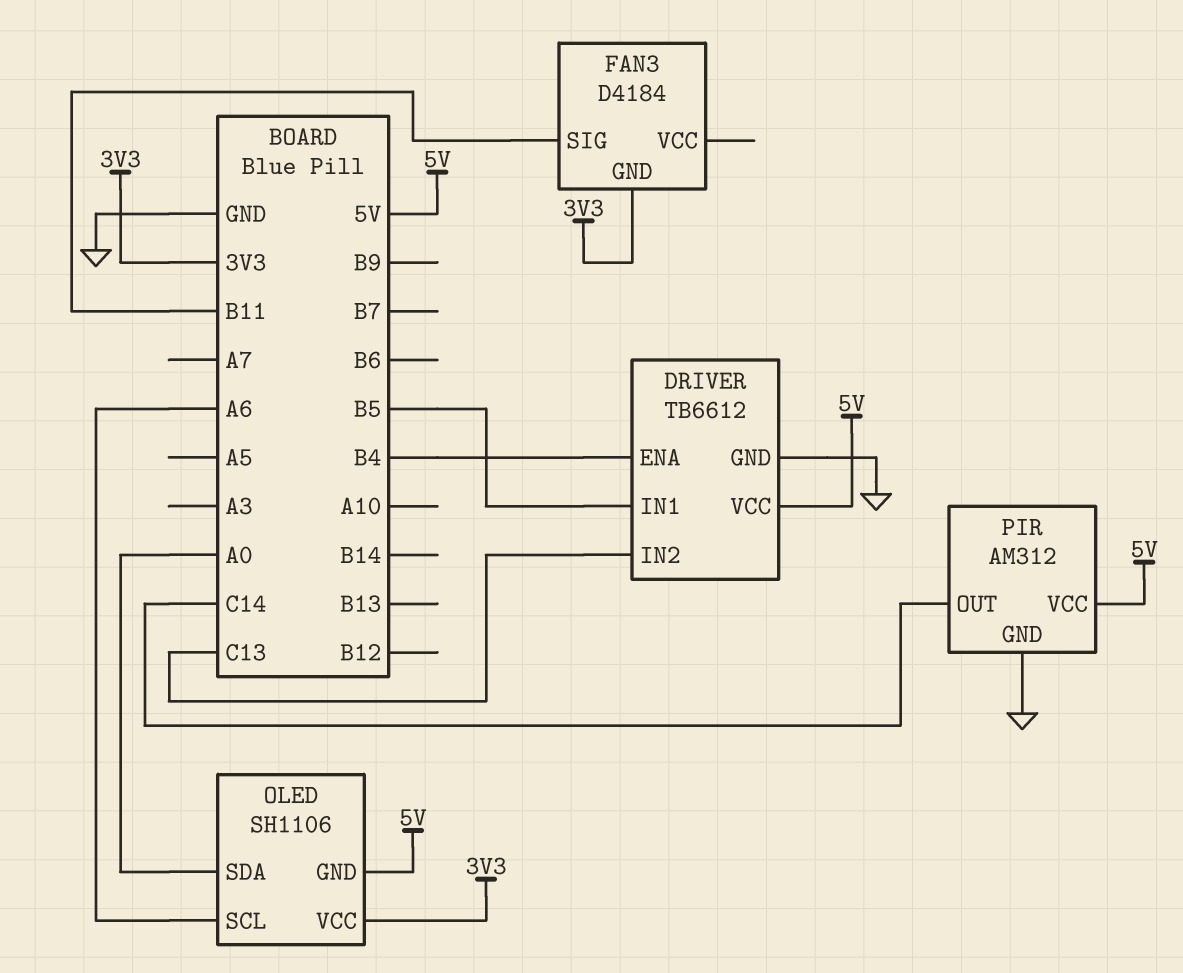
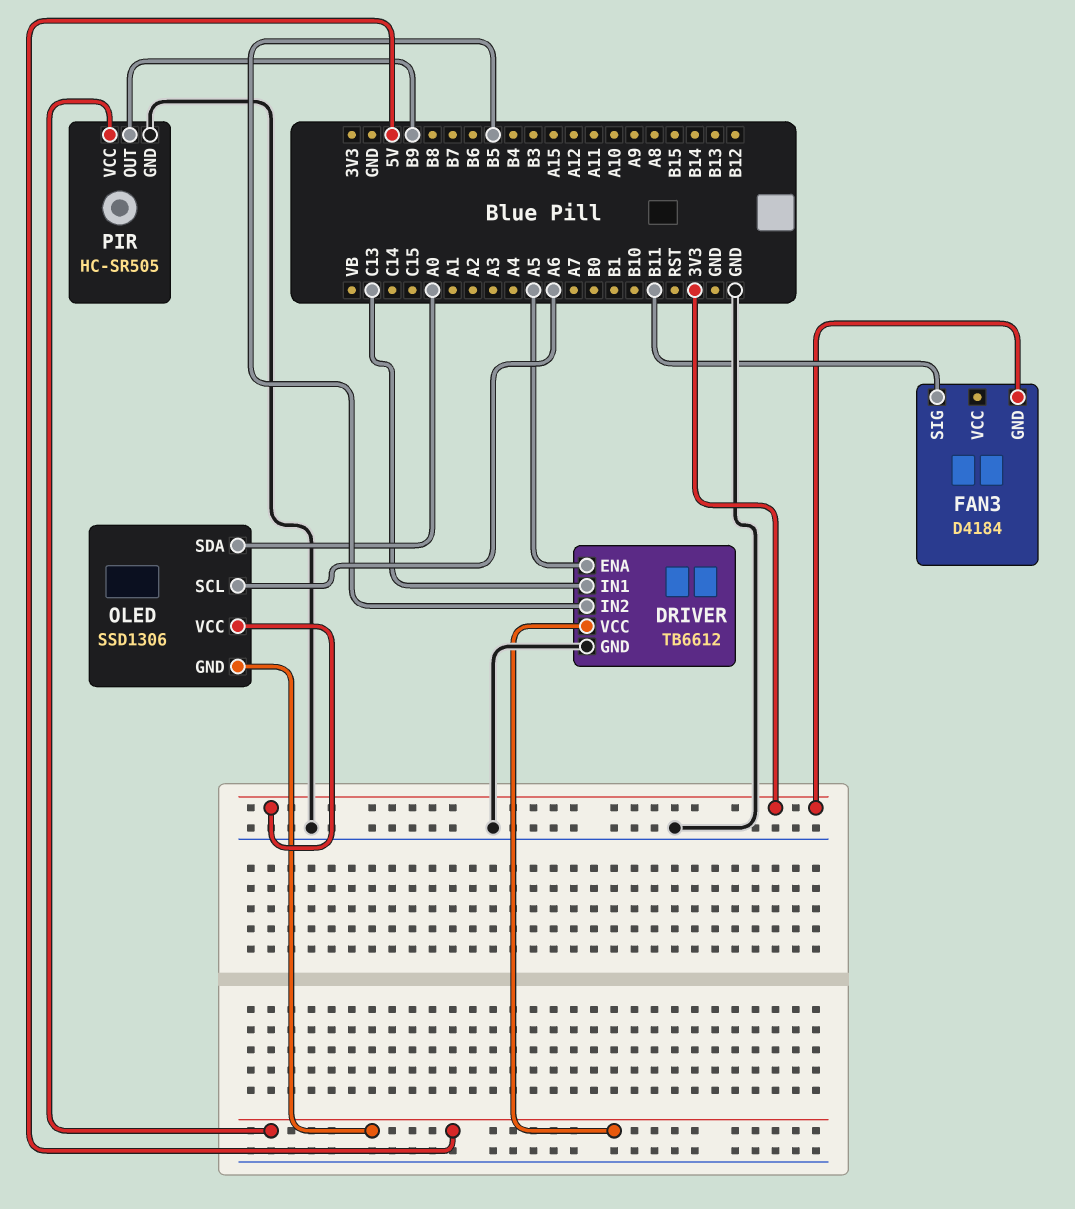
DRIVER pin ENA: B4 -> A5
DRIVER pin IN1: B5 -> C13
DRIVER pin IN2: C13 -> B5
OLED: SH1106 -> SSD1306
PIR: AM312 -> HC-SR505
PIR pin OUT: C14 -> B9

